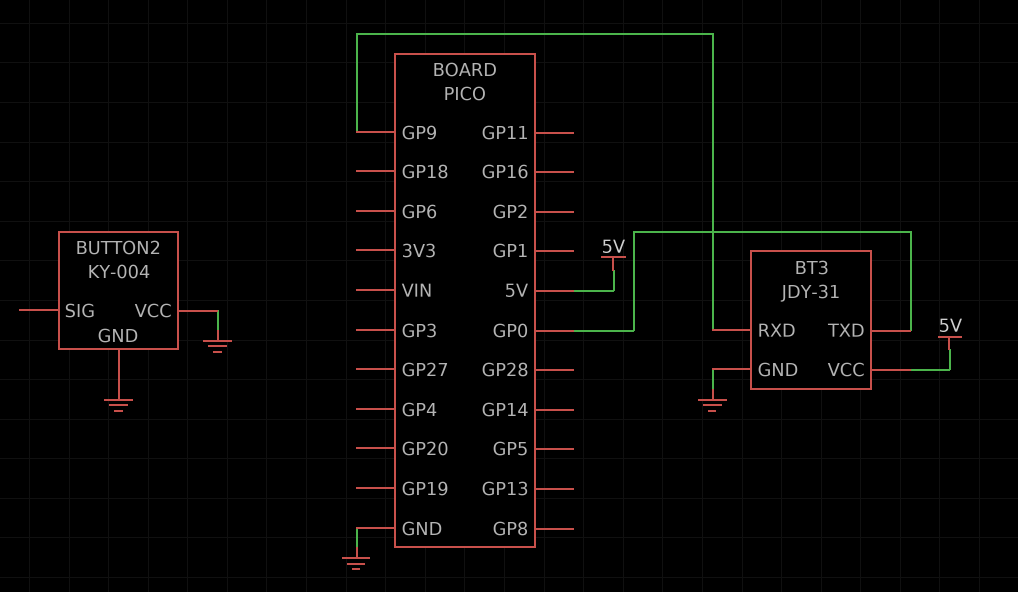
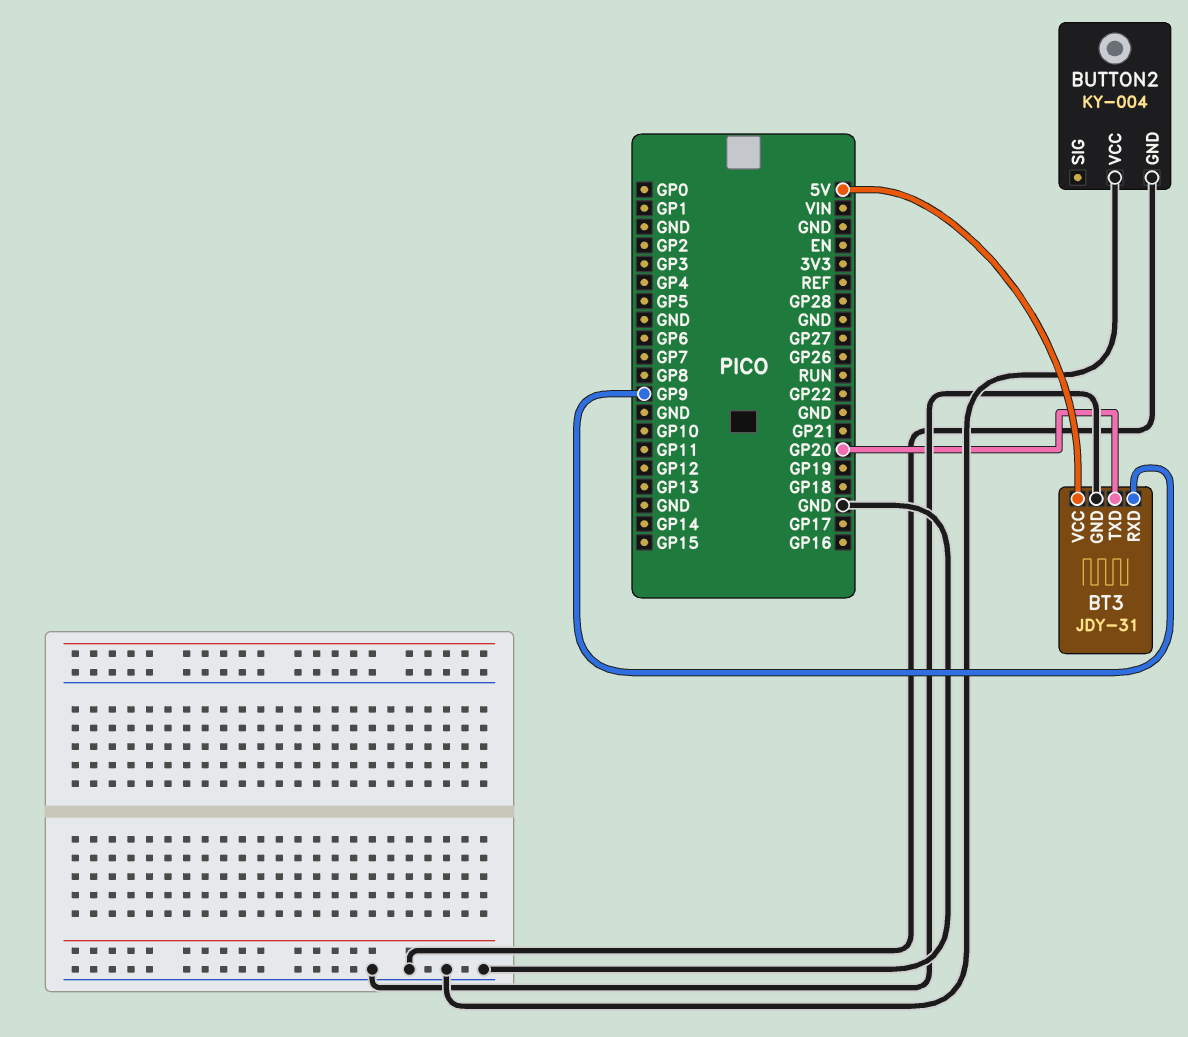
BT3 pin TXD: GP0 -> GP20

